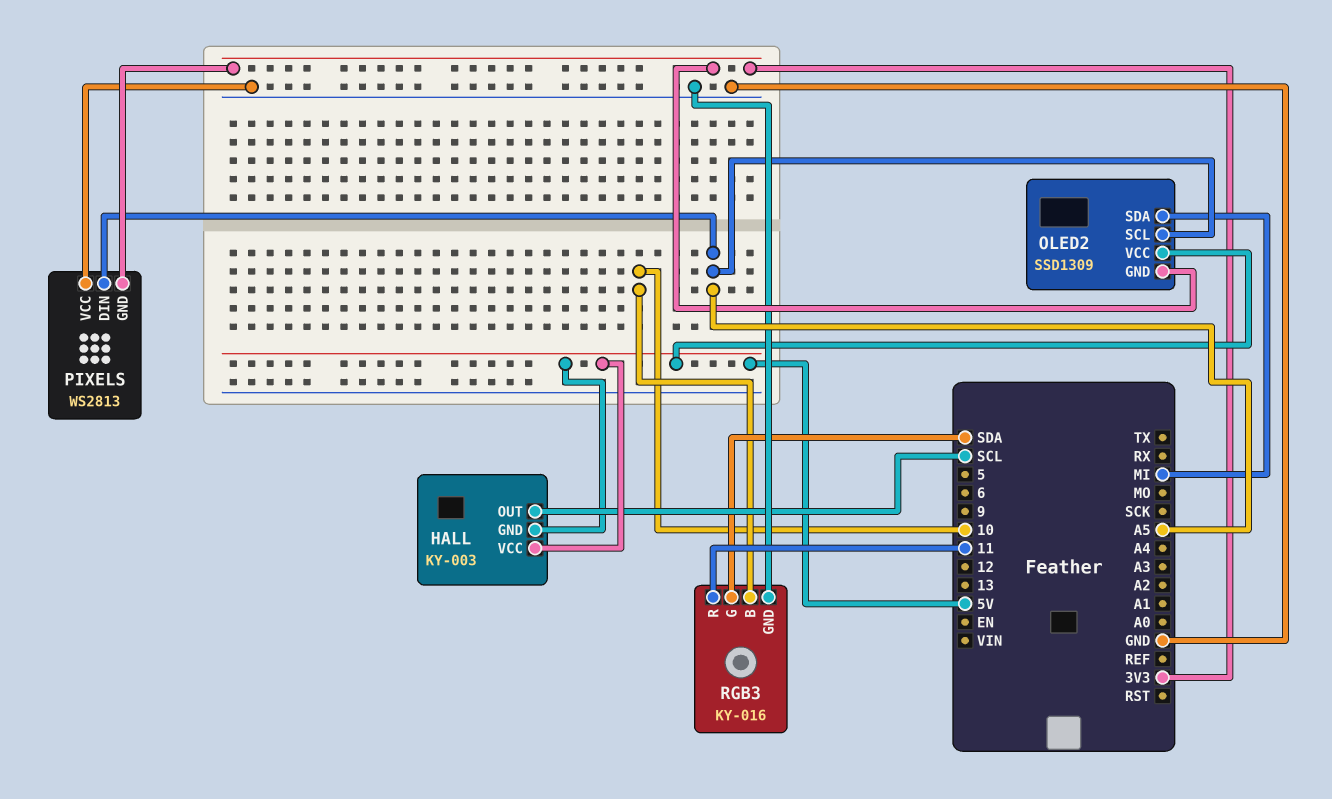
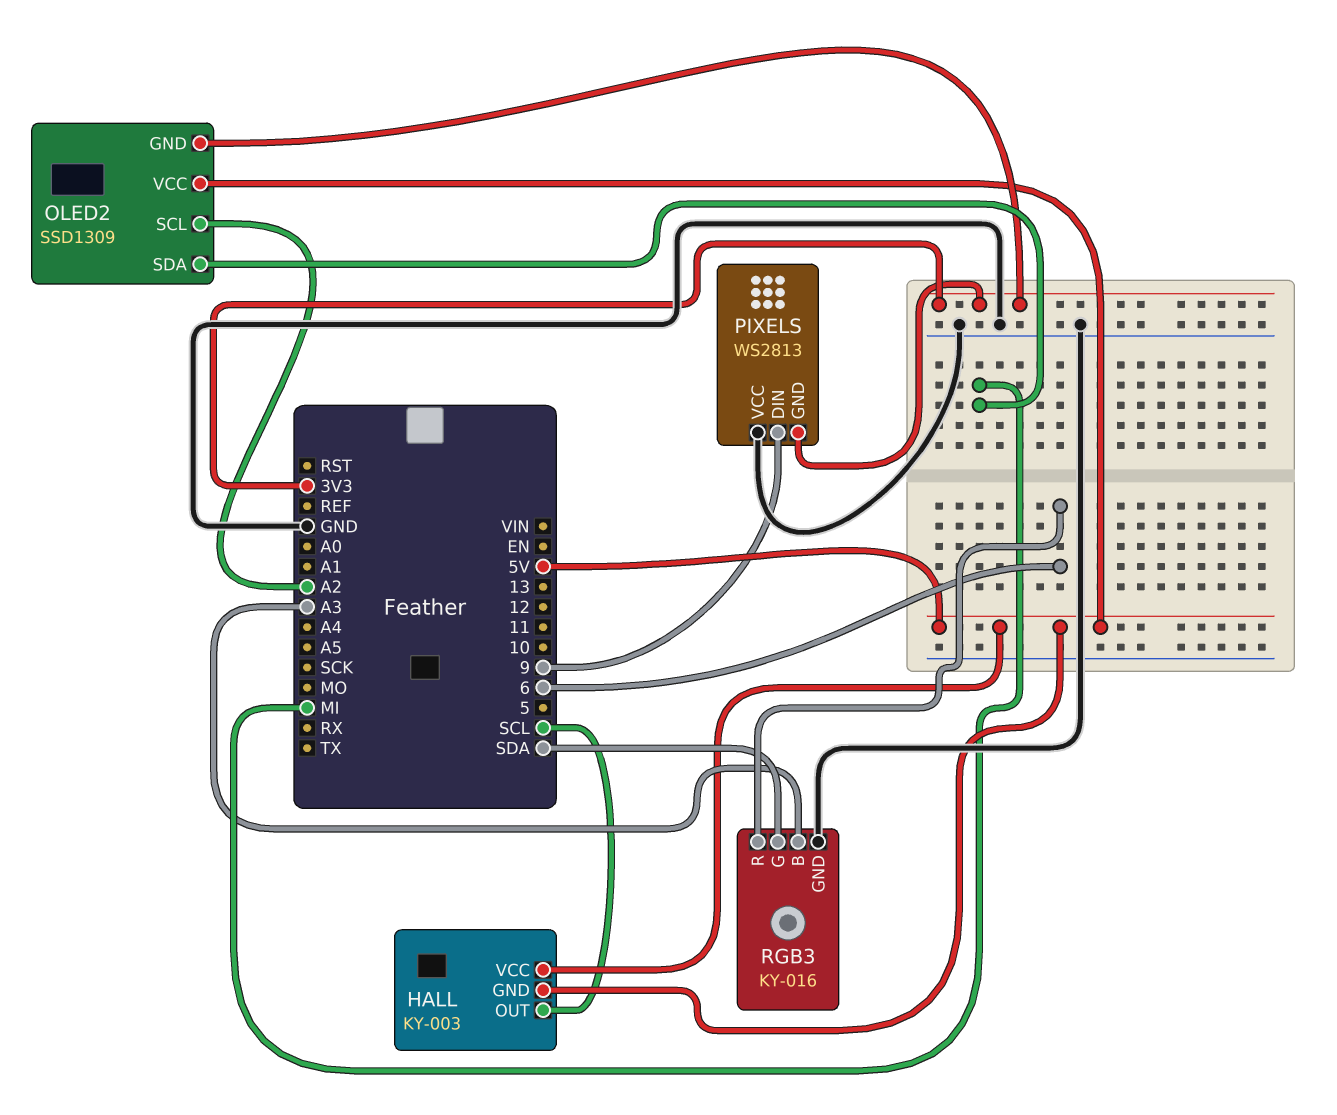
OLED2 pin SCL: A5 -> A2
PIXELS pin DIN: A5 -> 9
RGB3 pin B: 10 -> A3
RGB3 pin R: 11 -> 6

